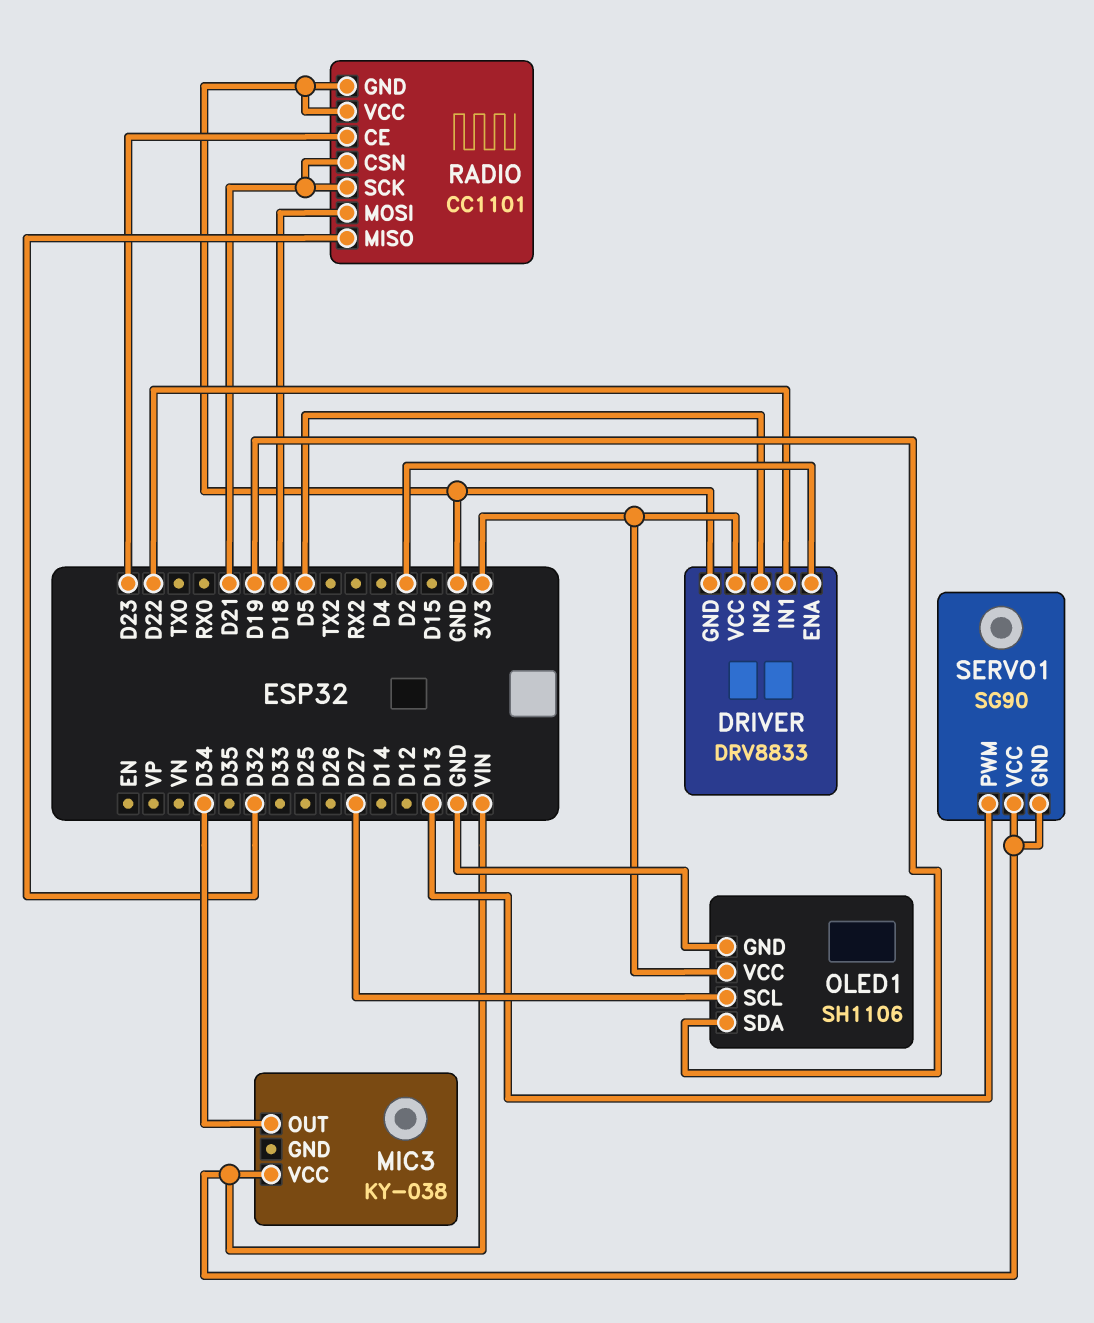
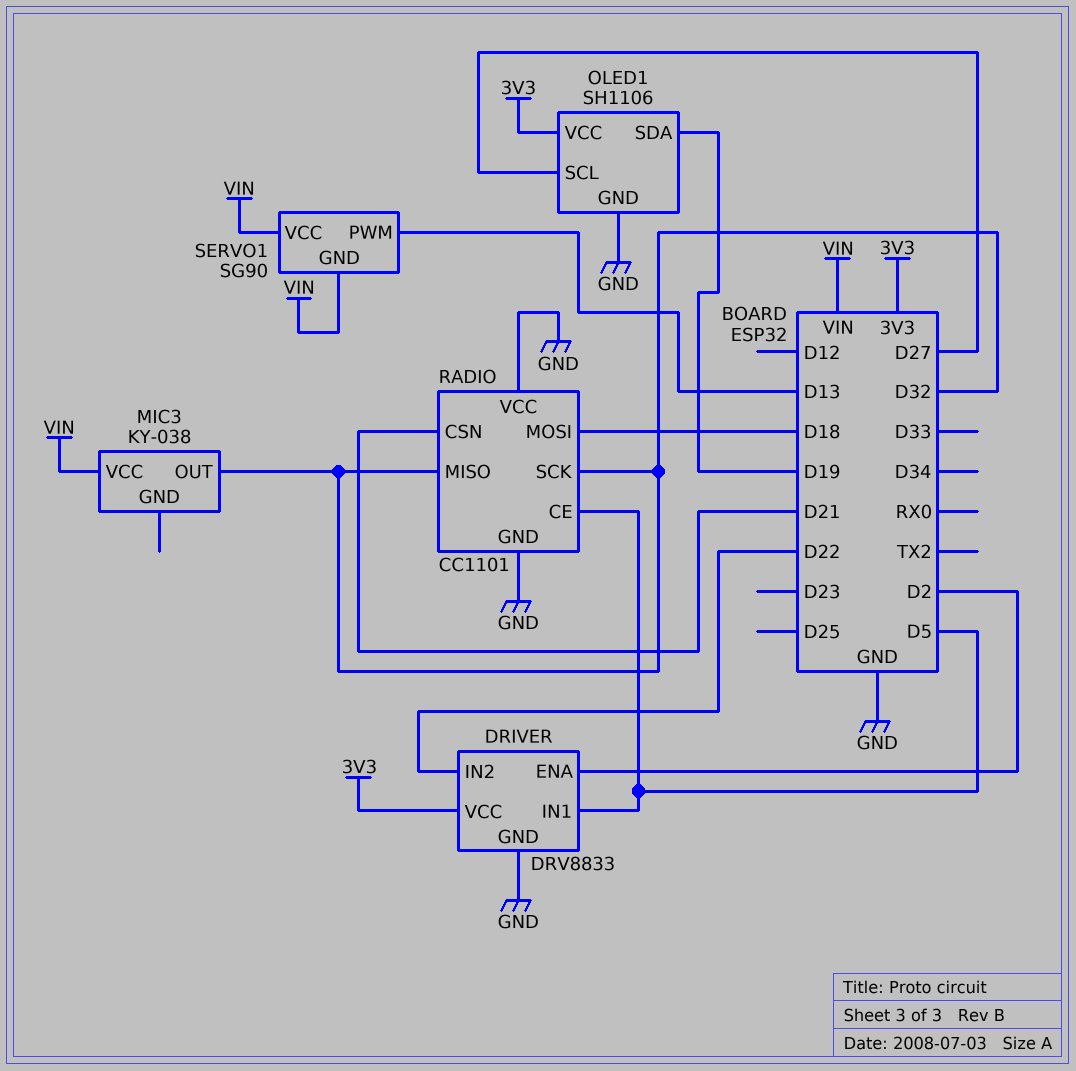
DRIVER pin IN1: D22 -> D5
DRIVER pin IN2: D5 -> D22
MIC3 pin OUT: D34 -> D32
RADIO pin CE: D23 -> D5
RADIO pin SCK: D21 -> D32

